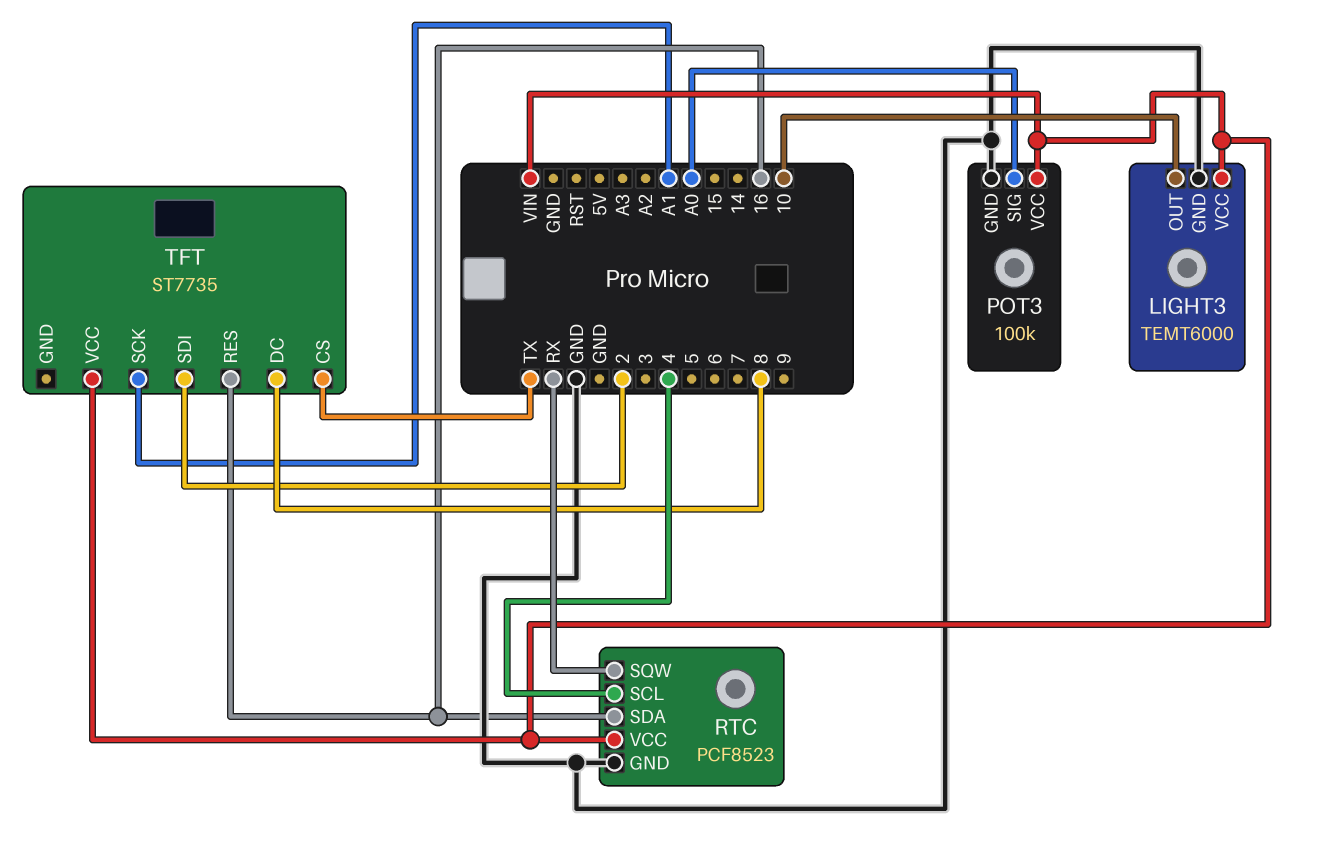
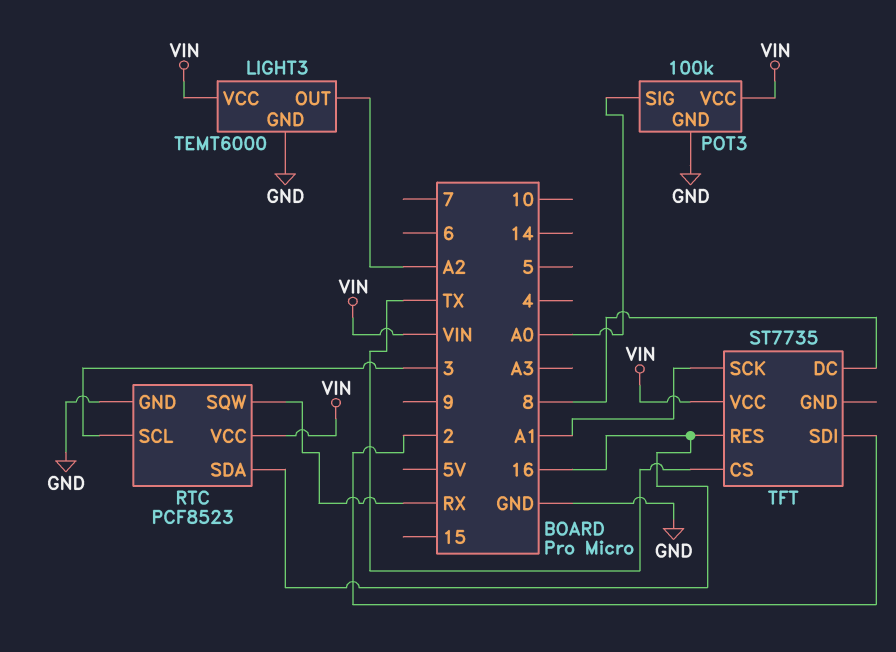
LIGHT3 pin OUT: 10 -> A2
RTC pin SCL: 4 -> 3

